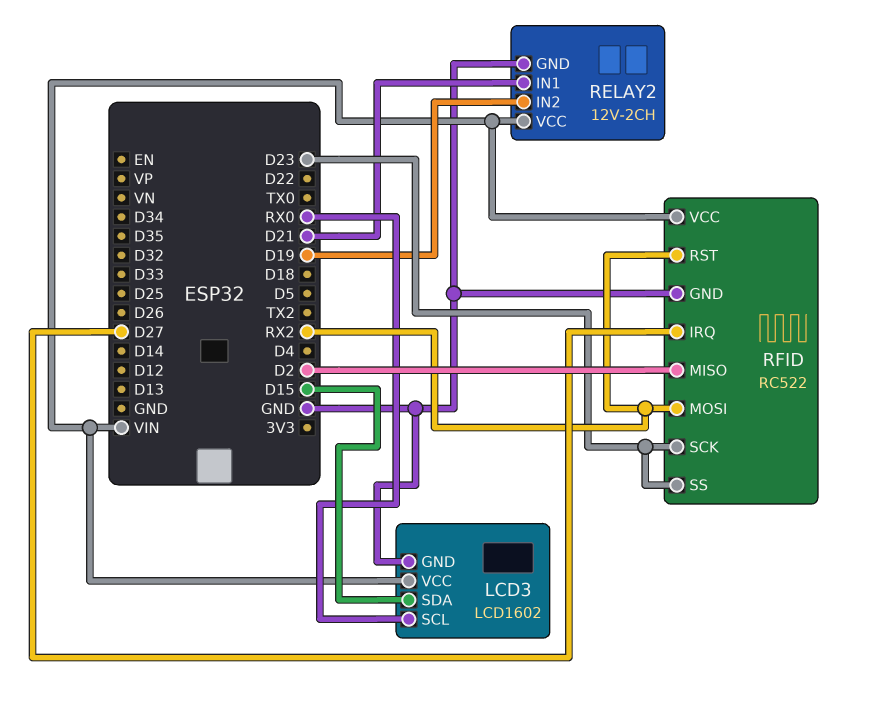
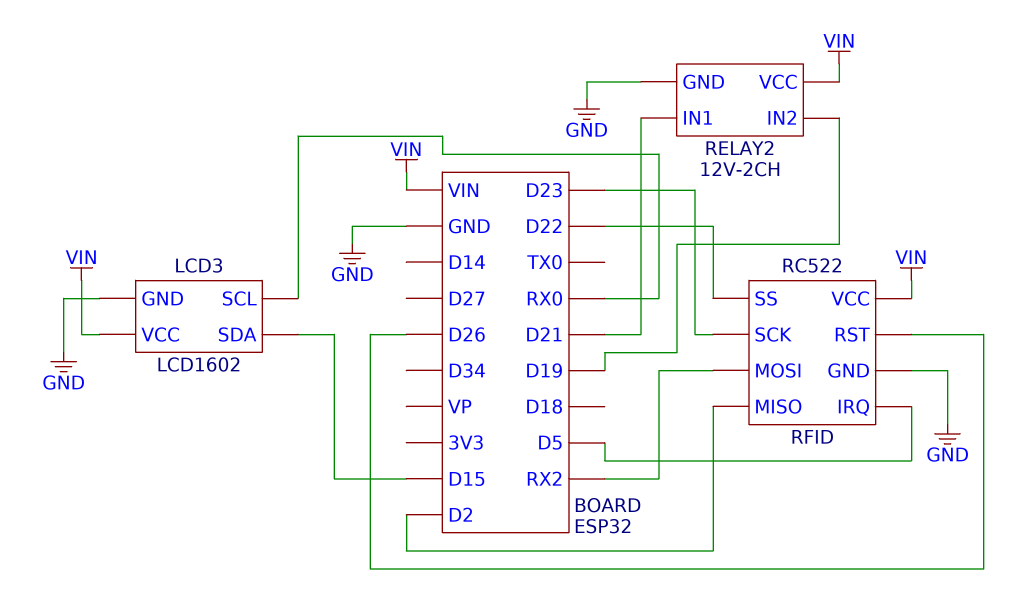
RFID pin IRQ: D27 -> D5
RFID pin RST: RX2 -> D26
RFID pin SS: D23 -> D22

